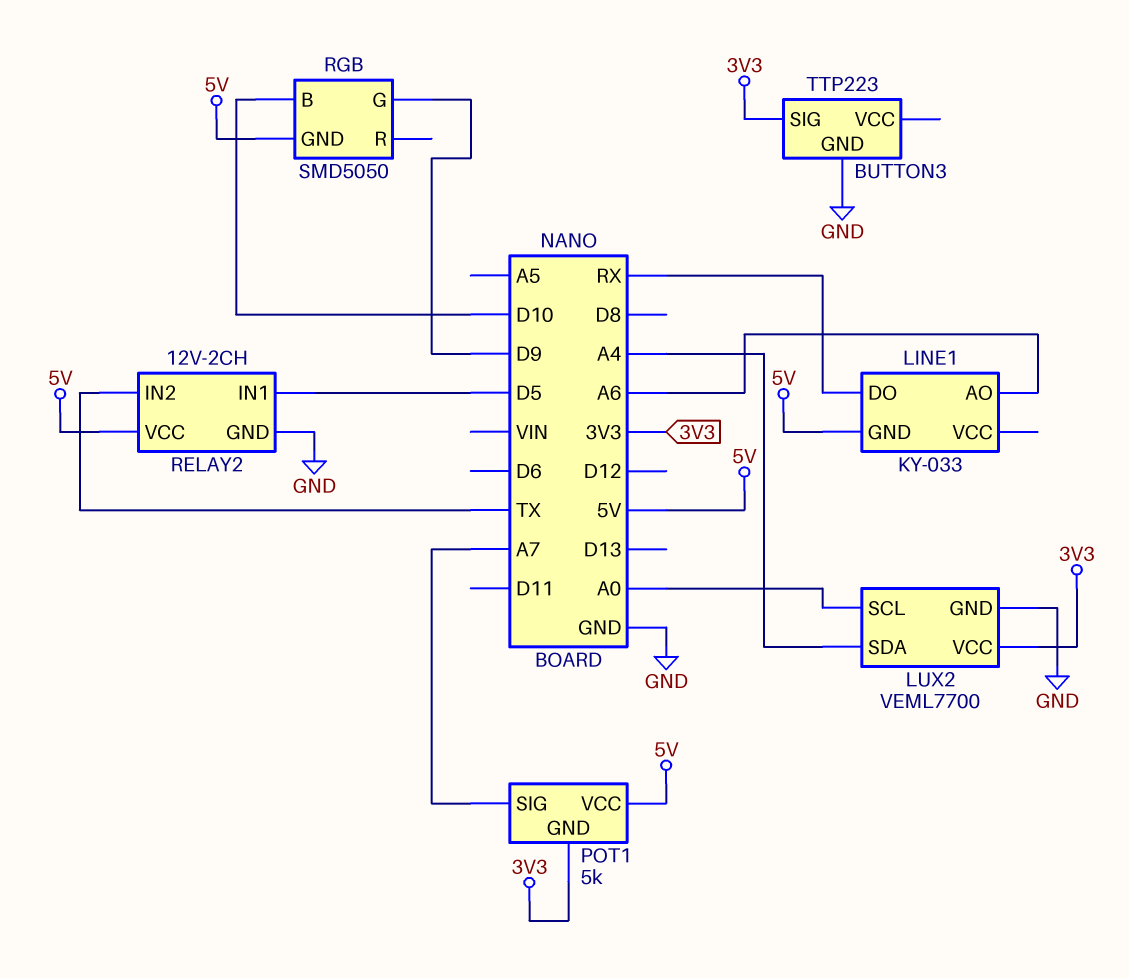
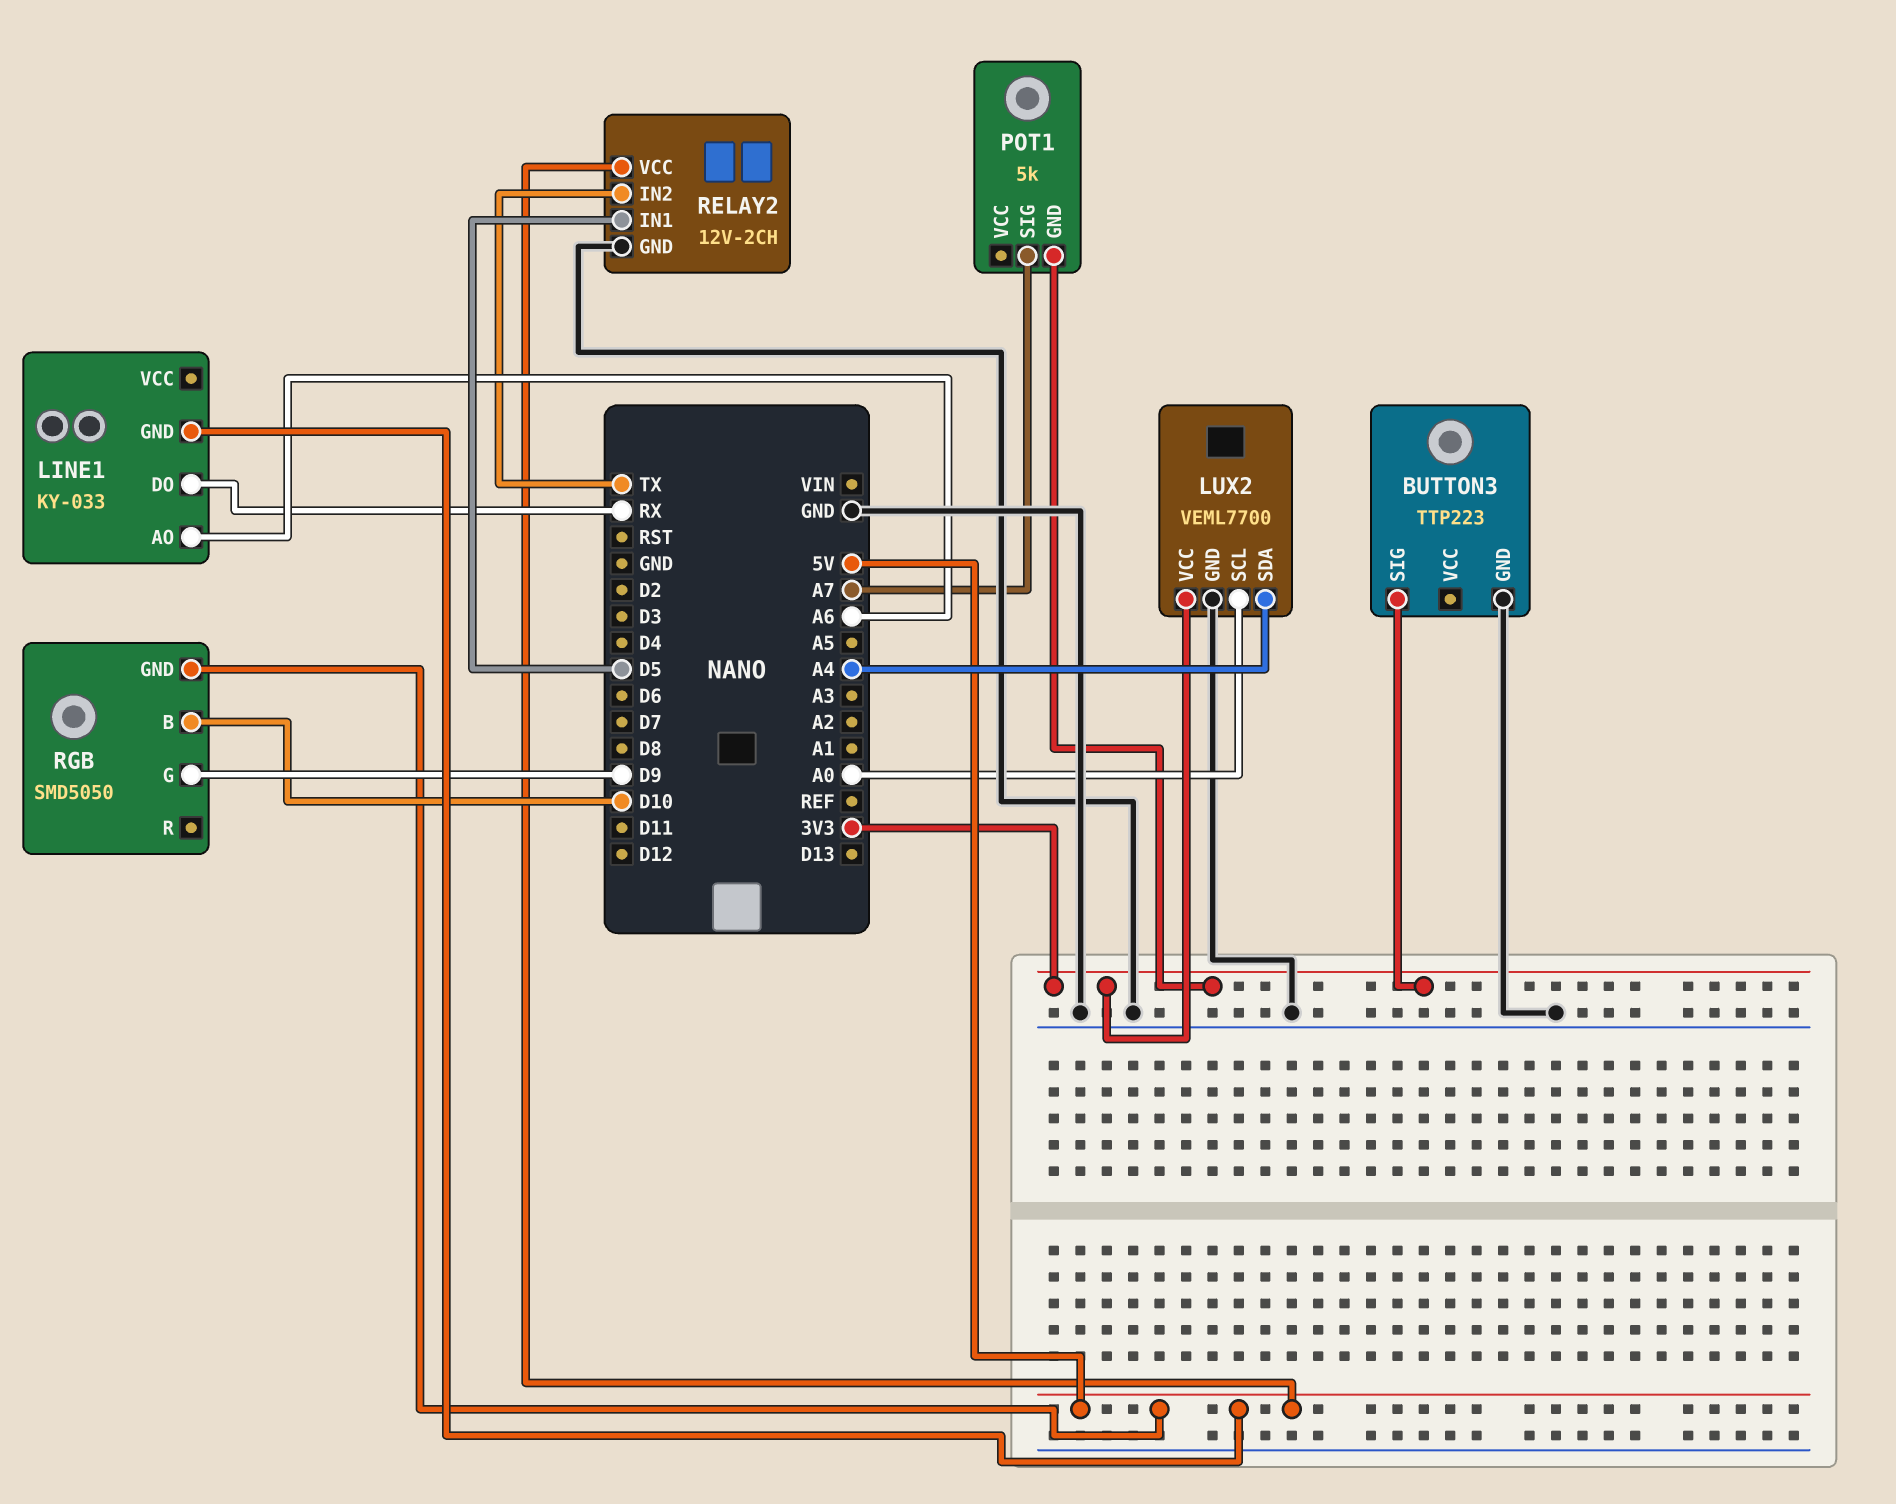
POT1 pin VCC: 5V -> none

